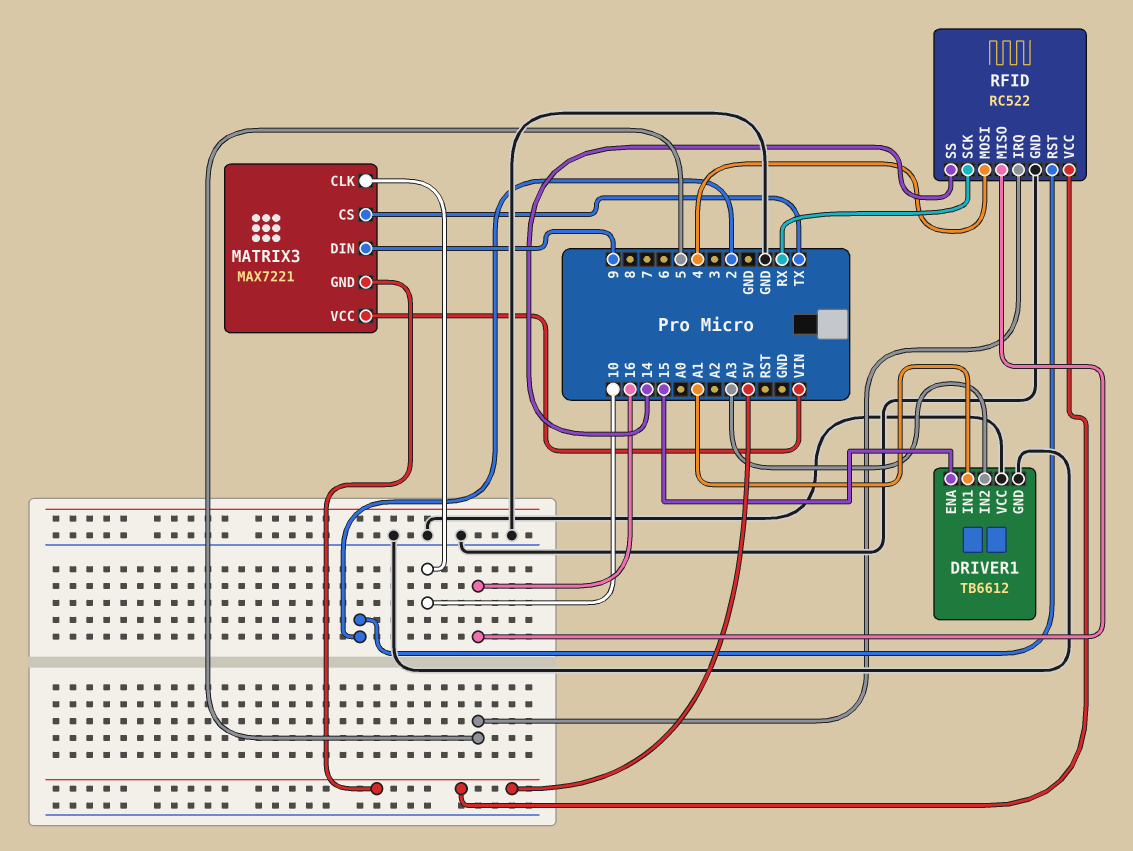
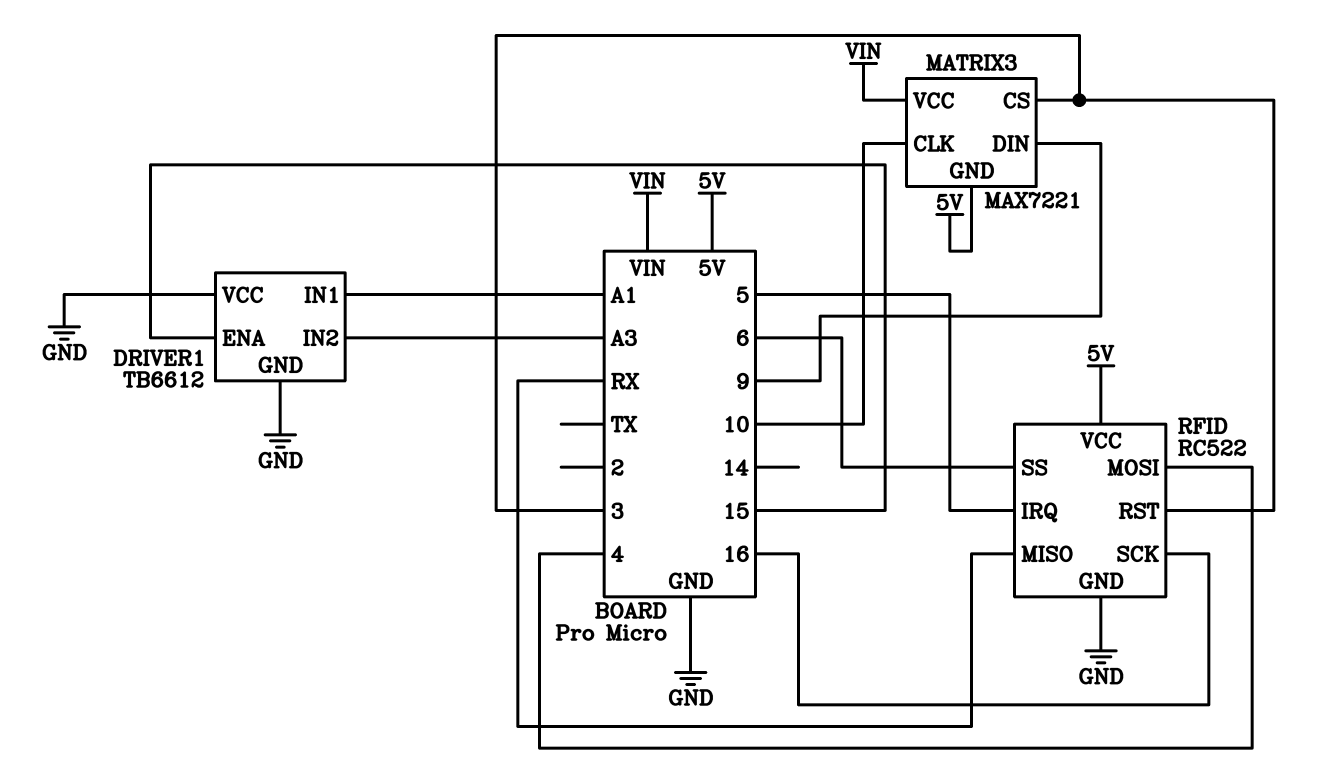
MATRIX3 pin CS: TX -> 3
RFID pin MISO: 16 -> RX
RFID pin RST: 2 -> 3
RFID pin SCK: RX -> 16
RFID pin SS: 14 -> 6

